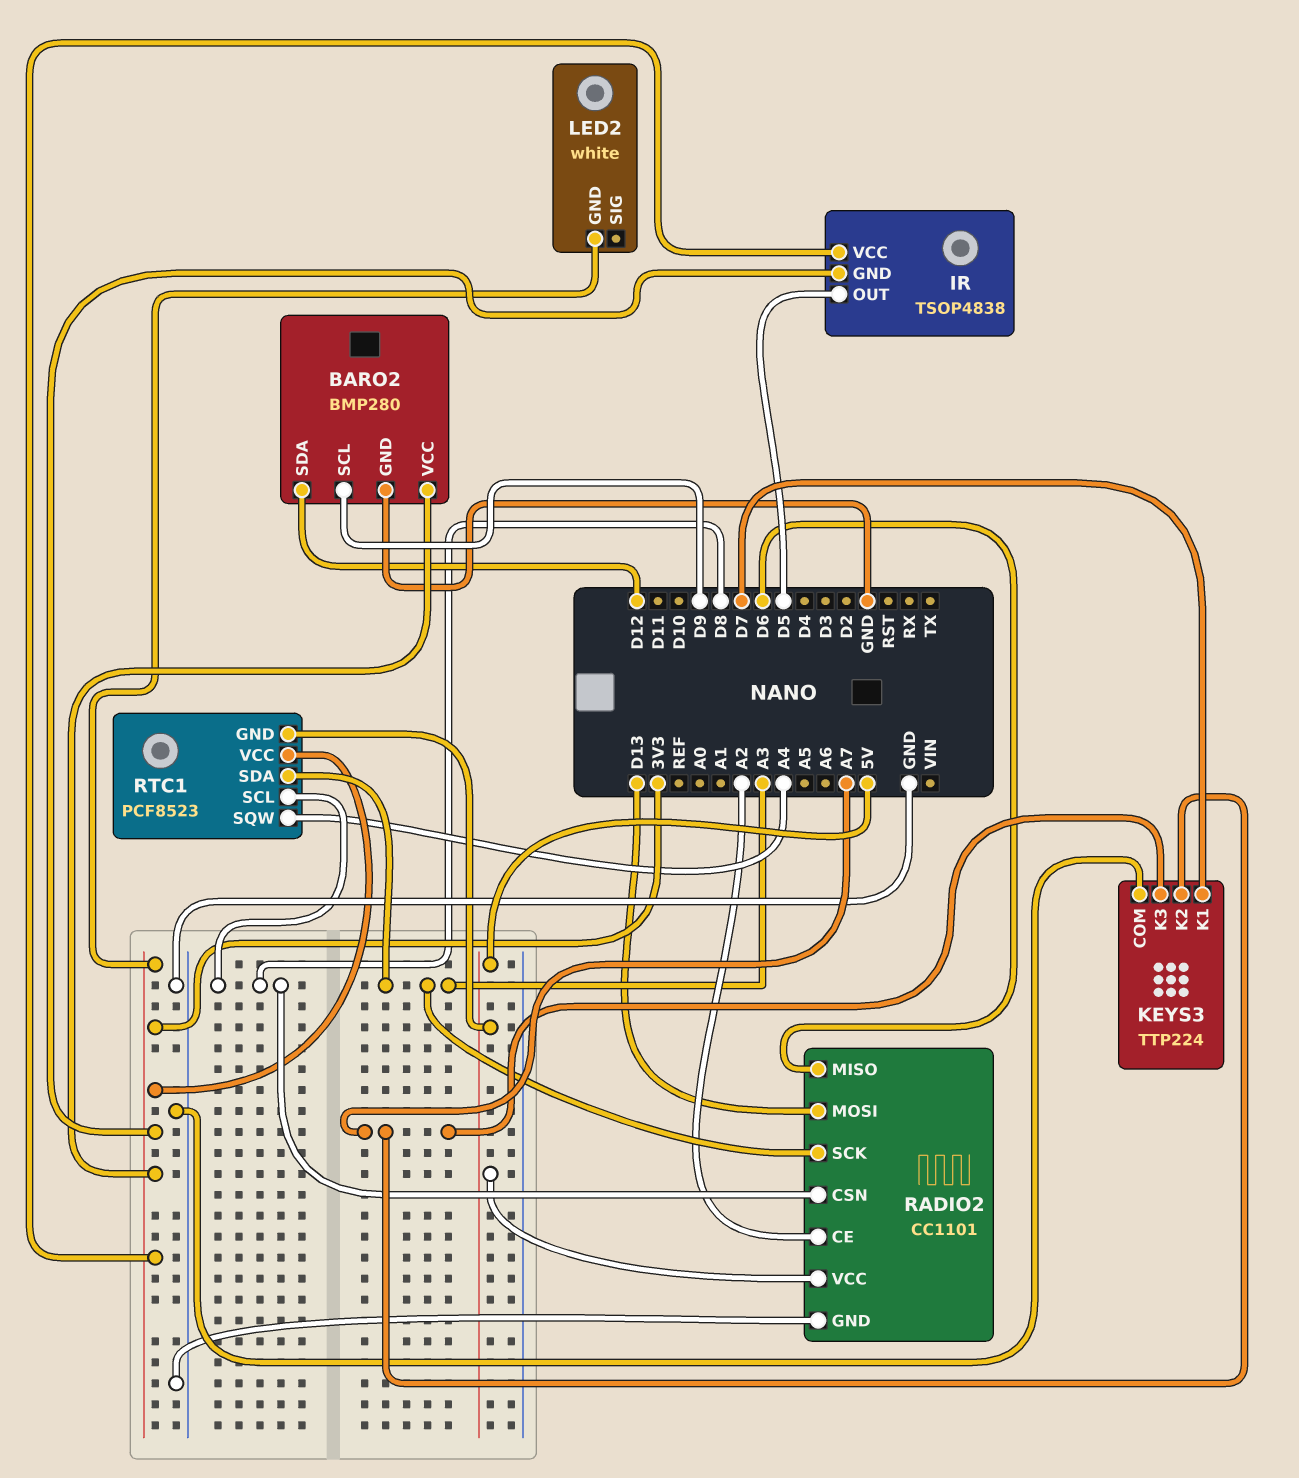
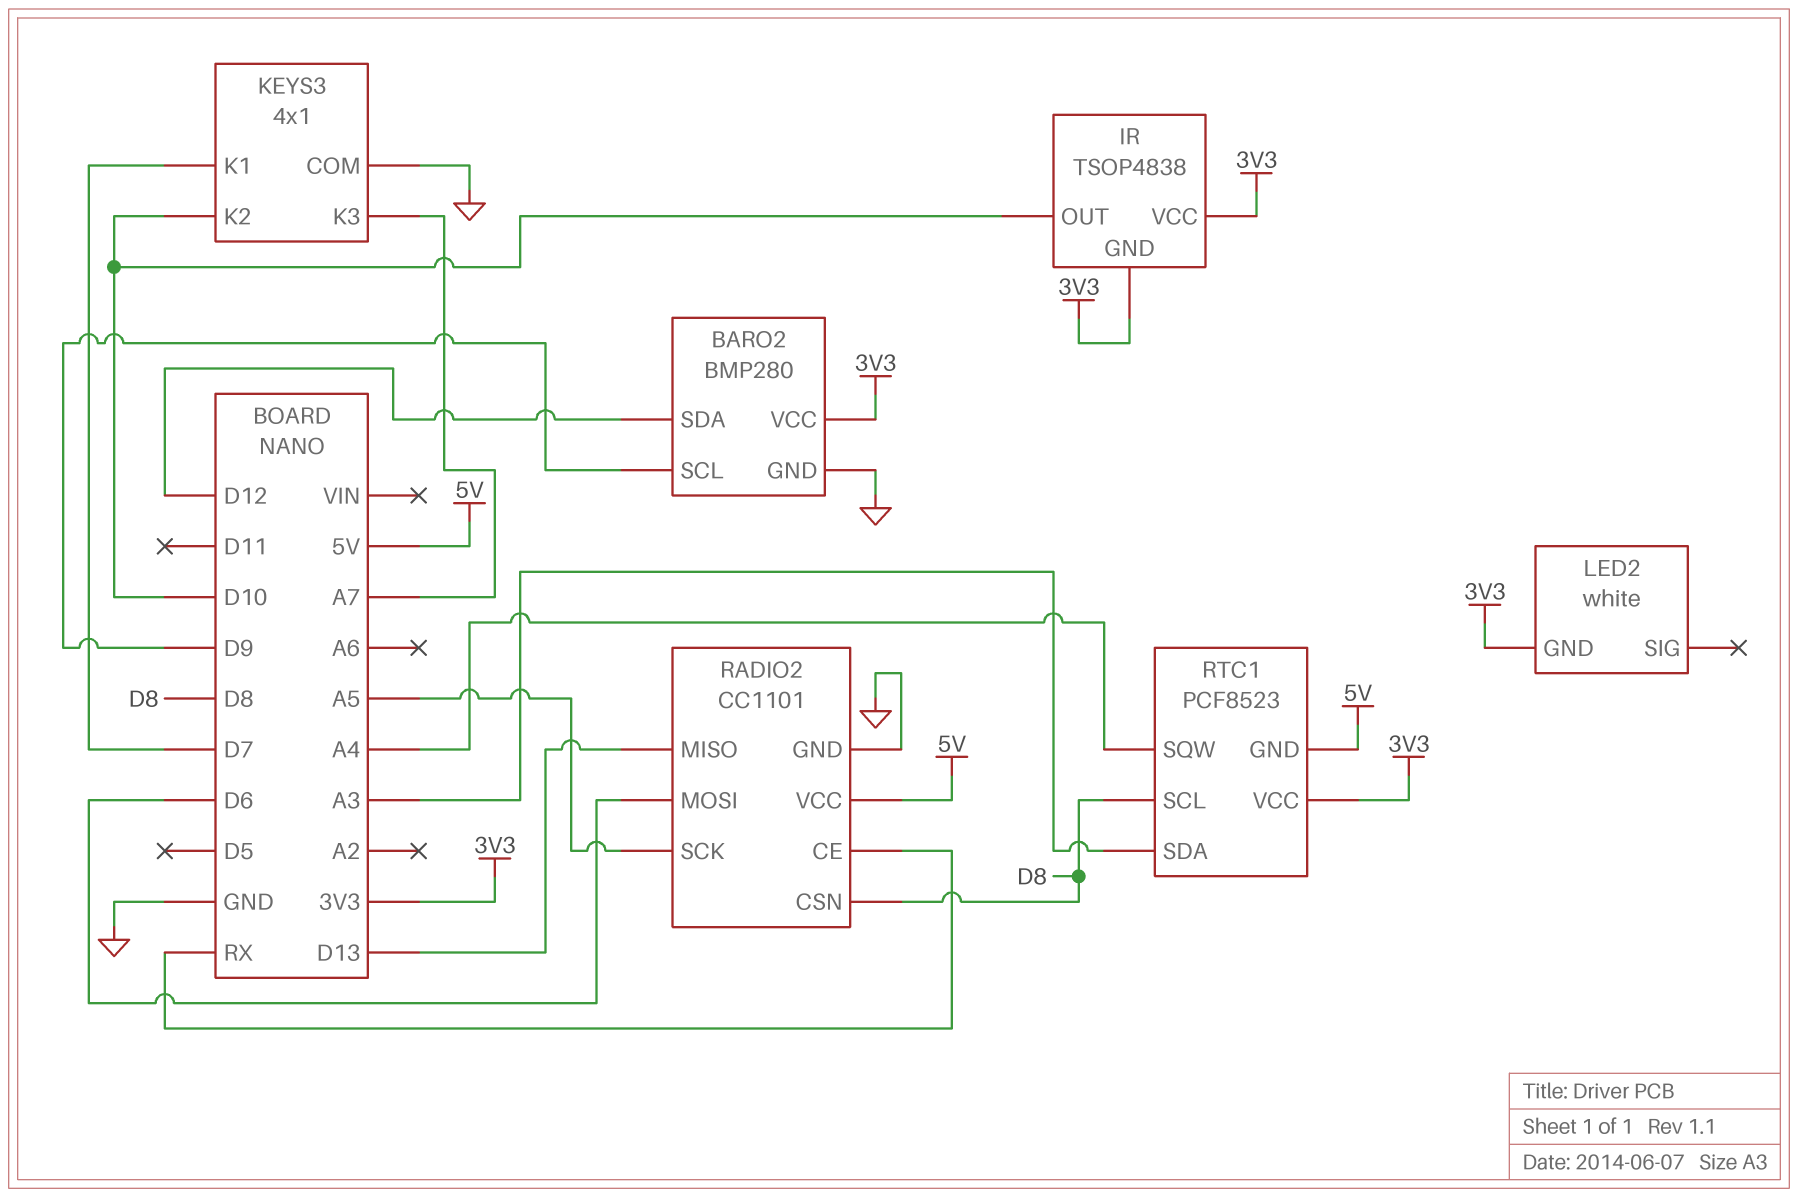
IR pin OUT: D5 -> D10
KEYS3: TTP224 -> 4x1
KEYS3 pin K2: A7 -> D10
RADIO2 pin CE: A2 -> RX
RADIO2 pin MISO: D6 -> D13
RADIO2 pin MOSI: D13 -> D6
RADIO2 pin SCK: A3 -> A5

